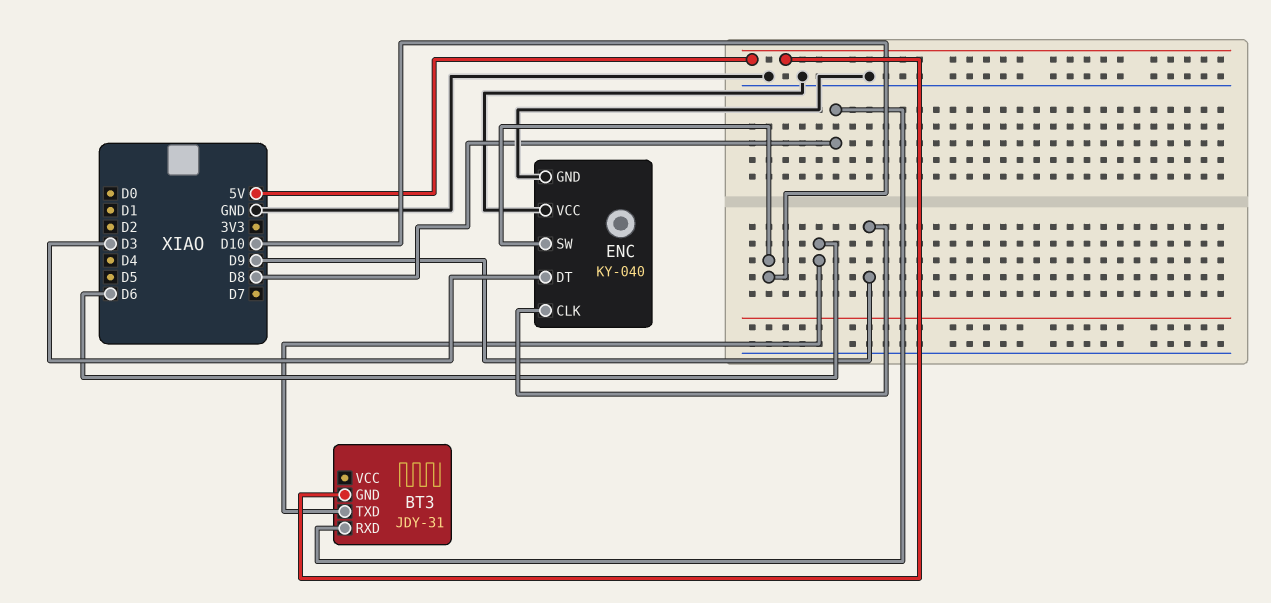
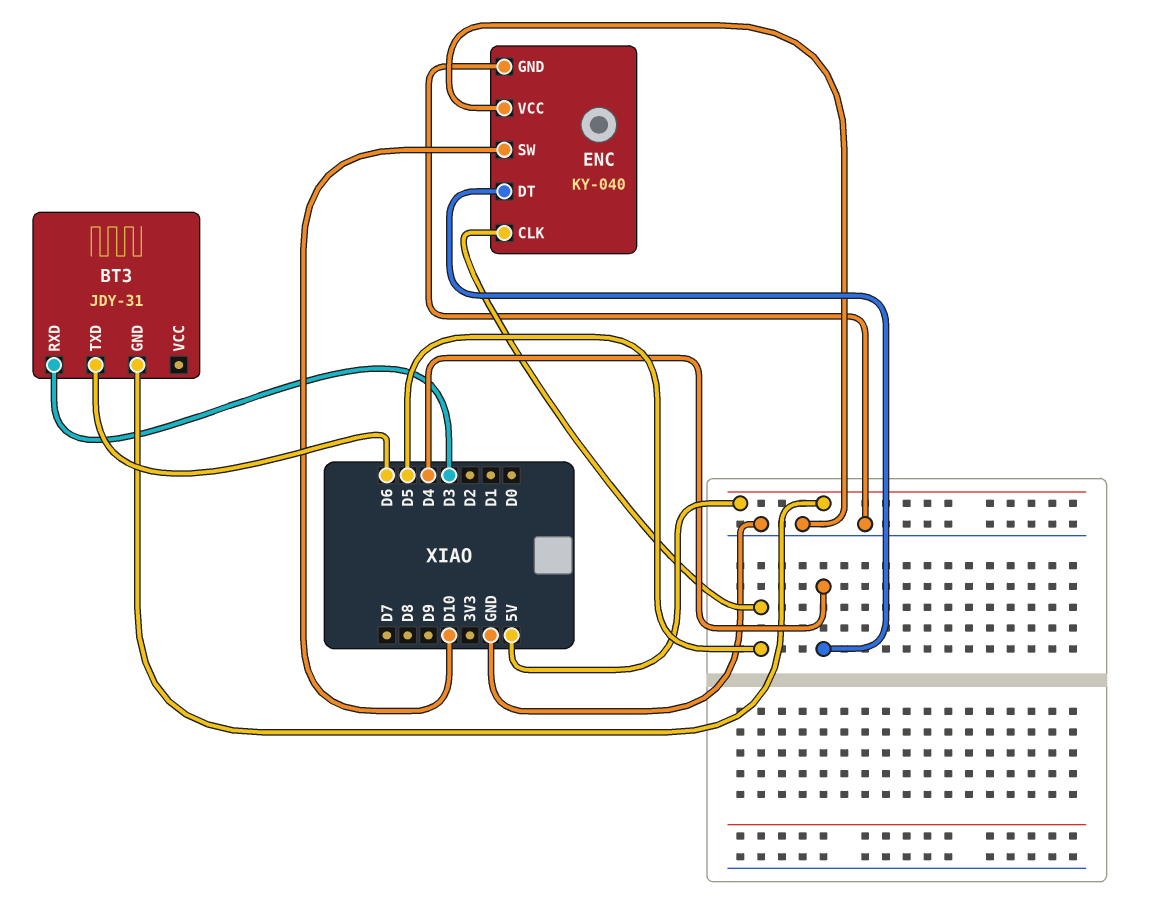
BT3 pin RXD: D8 -> D3
ENC pin CLK: D9 -> D5
ENC pin DT: D3 -> D4

